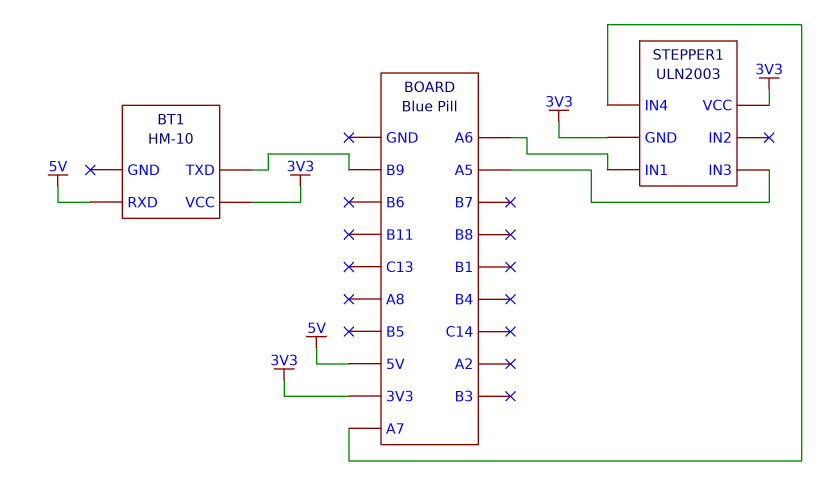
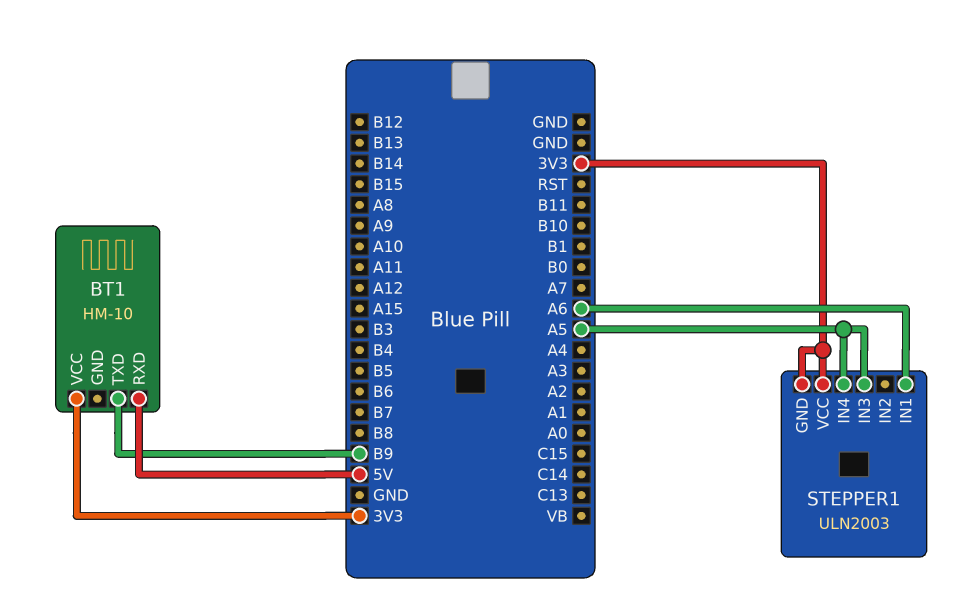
STEPPER1 pin IN4: A7 -> A5

